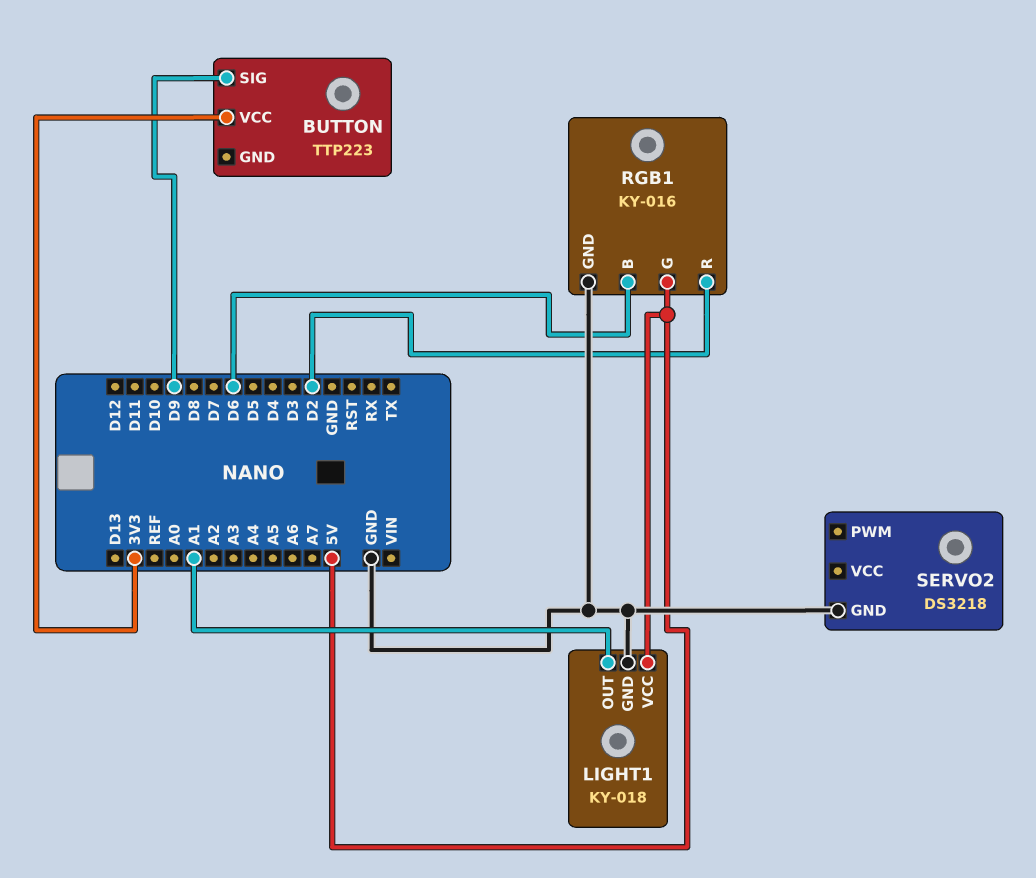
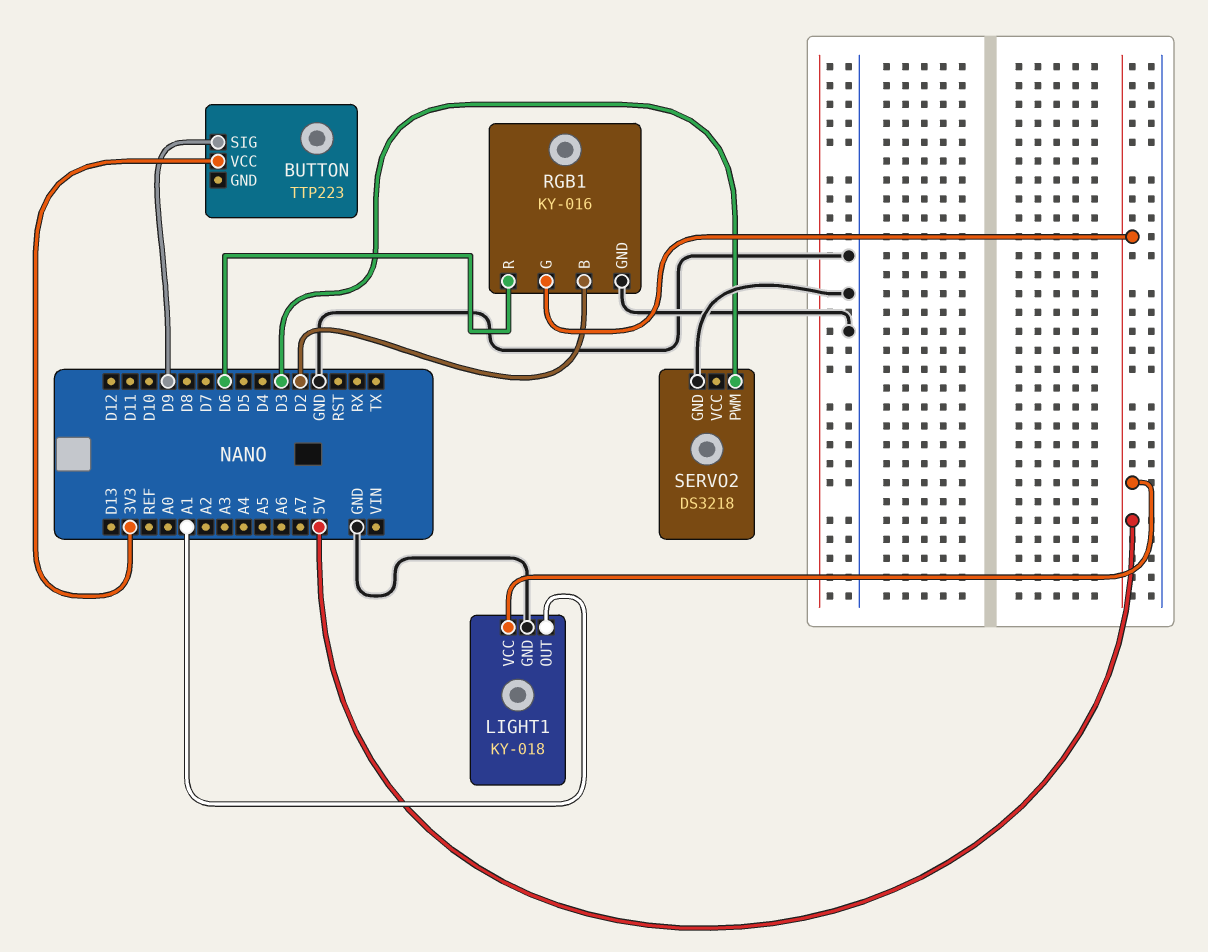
RGB1 pin B: D6 -> D2
RGB1 pin R: D2 -> D6
SERVO2 pin PWM: none -> D3

